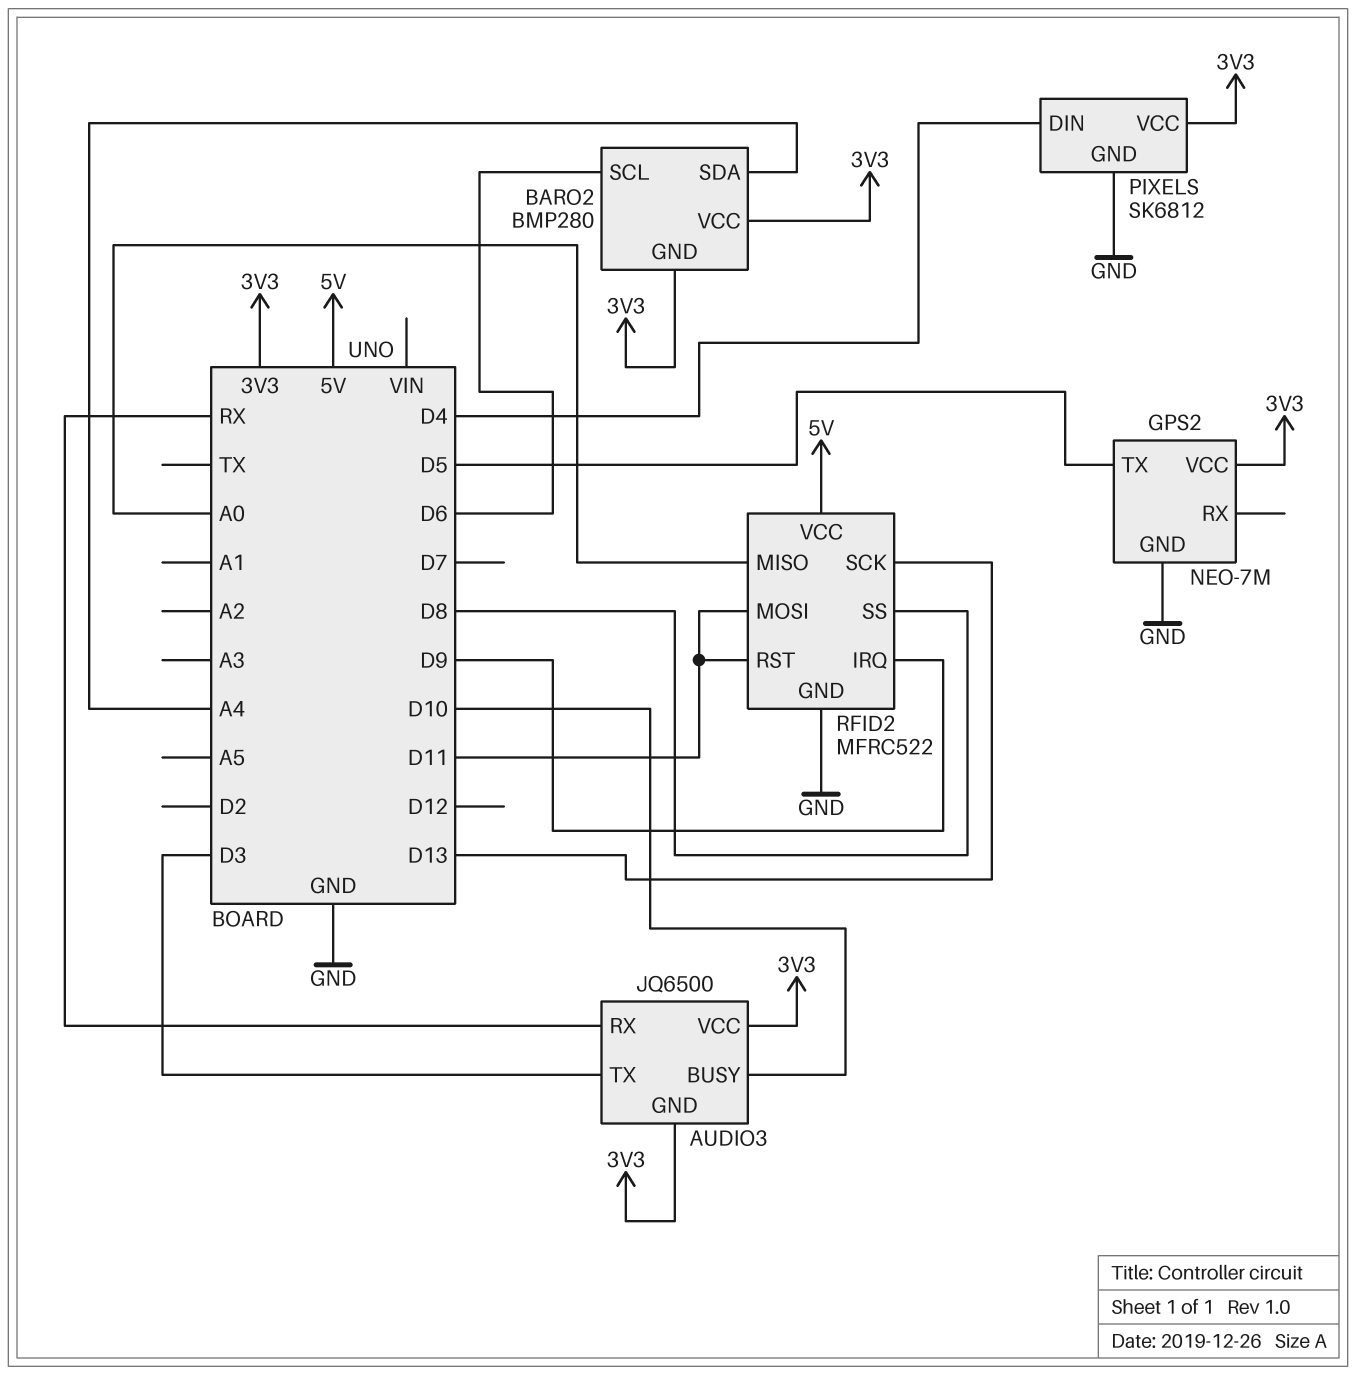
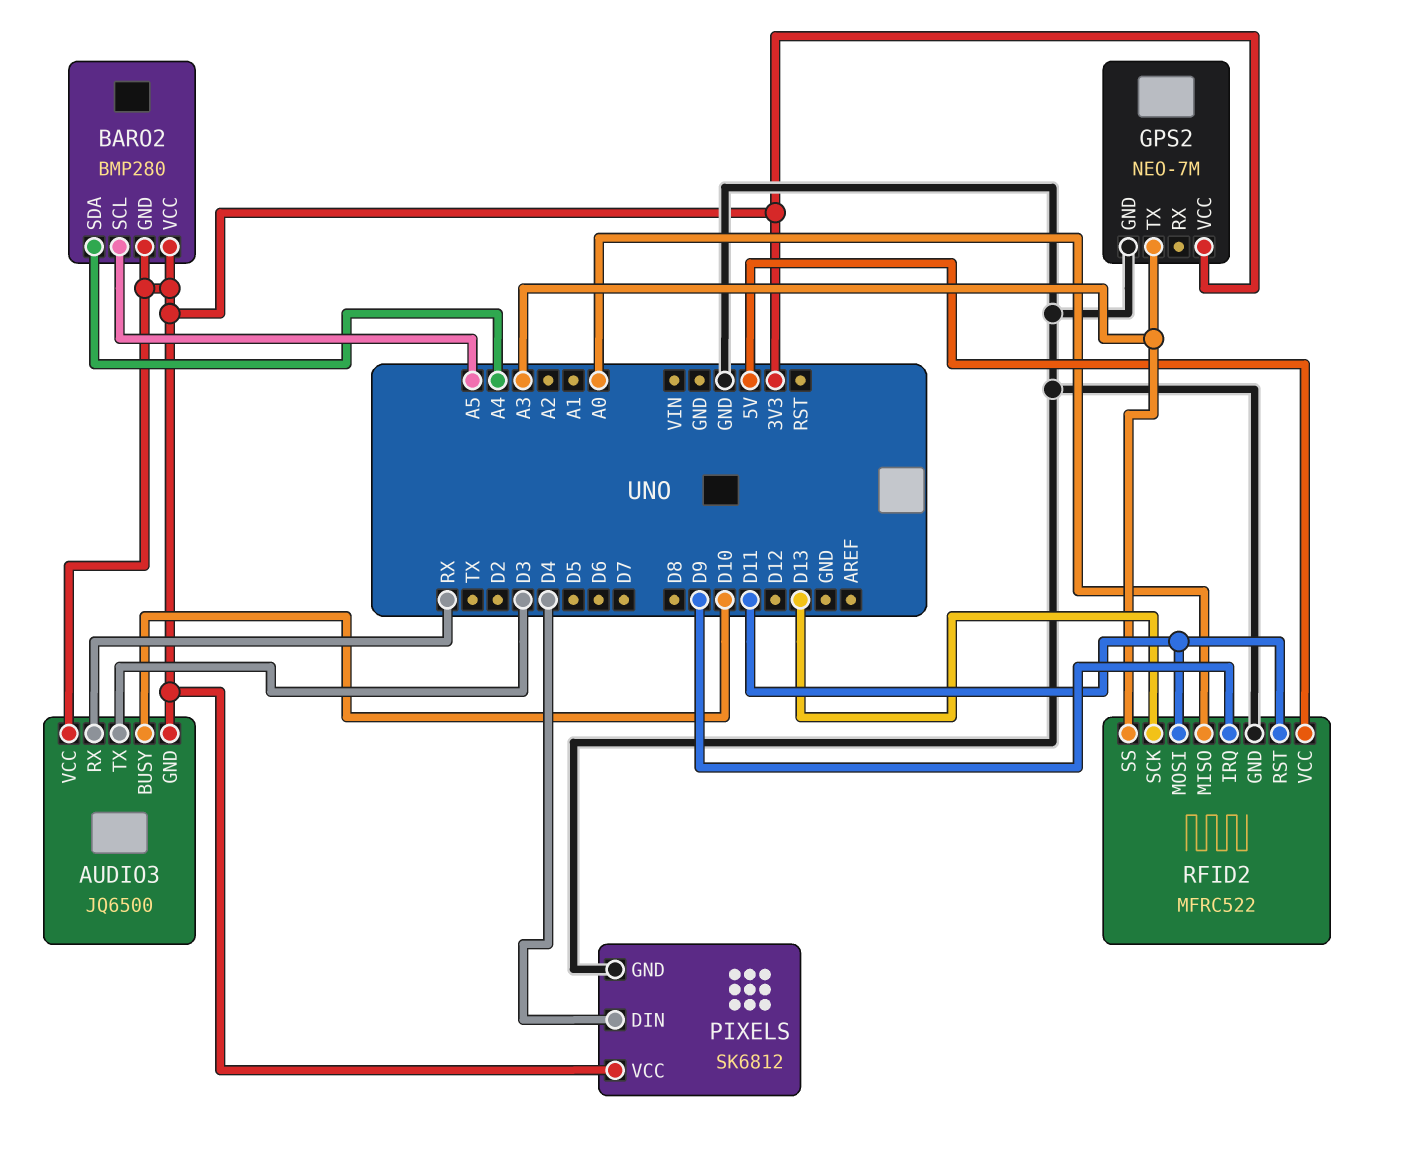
BARO2 pin SCL: D6 -> A5
GPS2 pin TX: D5 -> A3
RFID2 pin SS: D8 -> A3

